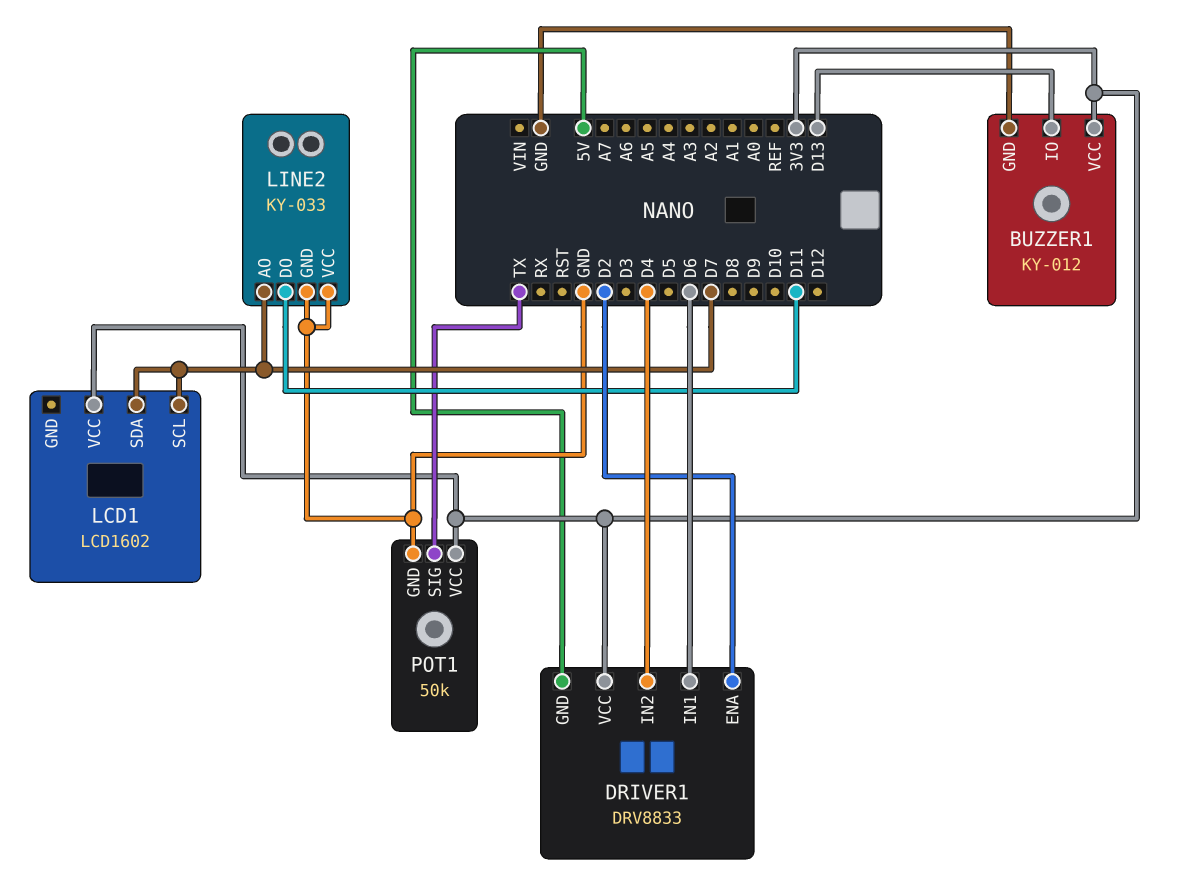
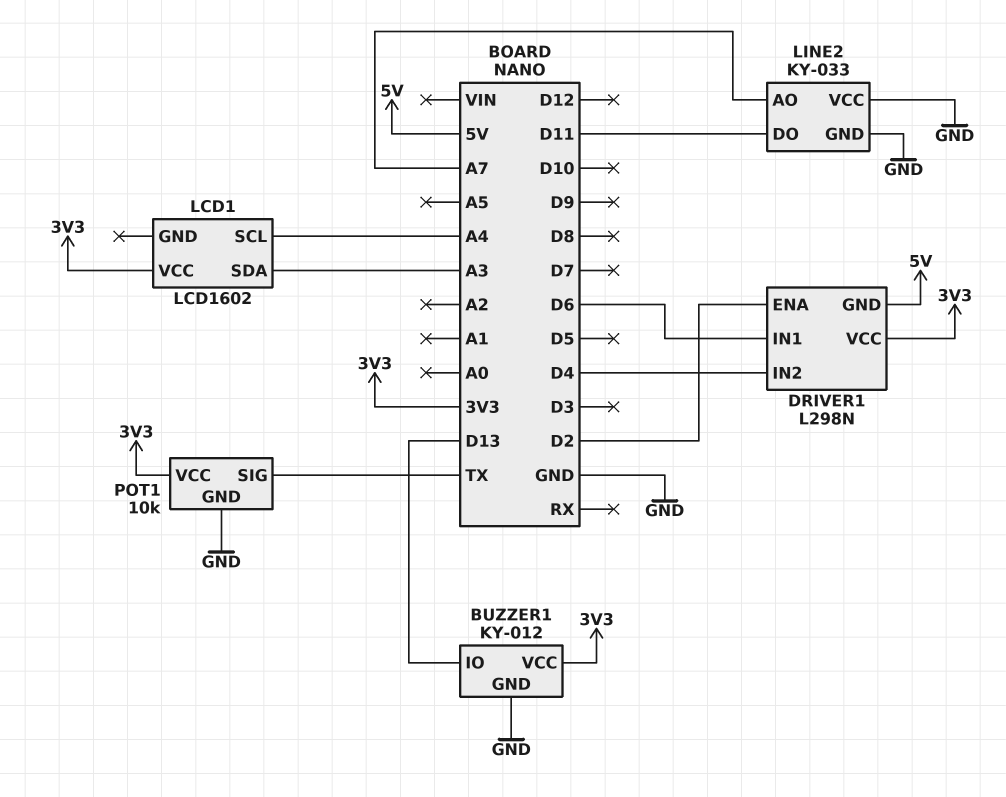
DRIVER1: DRV8833 -> L298N
LCD1 pin SCL: D7 -> A4
LCD1 pin SDA: D7 -> A3
LINE2 pin AO: D7 -> A7
POT1: 50k -> 10k

